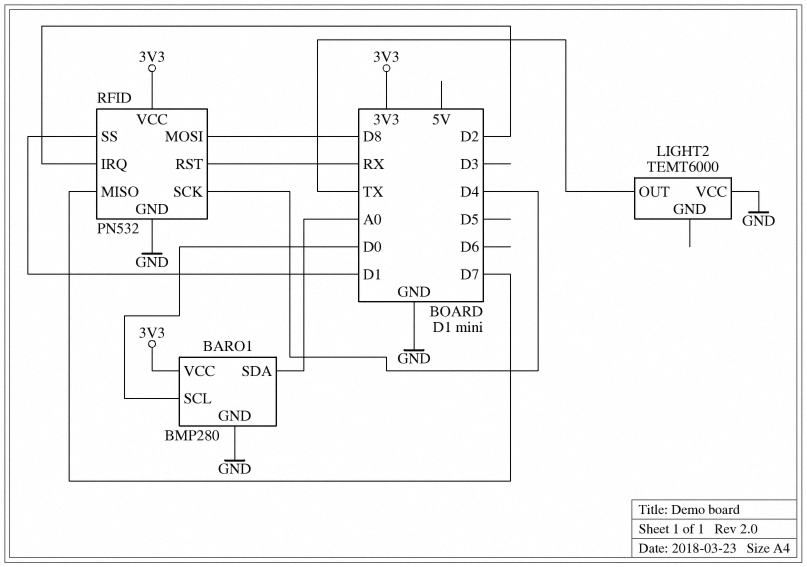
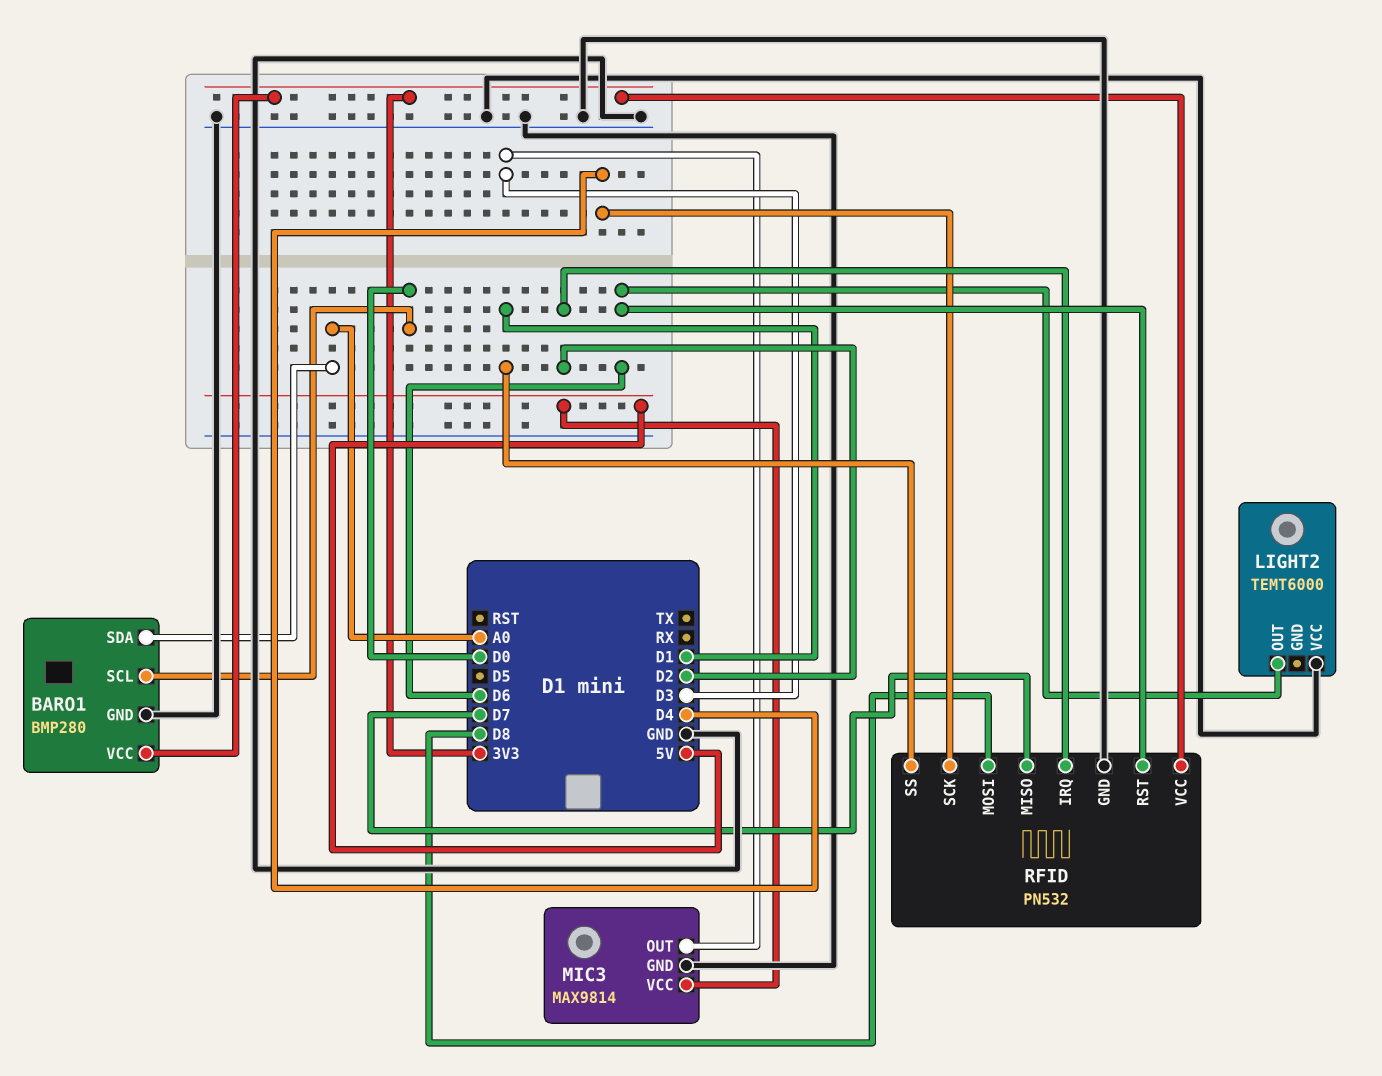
LIGHT2 pin OUT: TX -> D6
MIC3: none -> MAX9814
MIC3 pin GND: none -> GND
MIC3 pin OUT: none -> D3
MIC3 pin VCC: none -> 5V
RFID pin RST: RX -> D6

